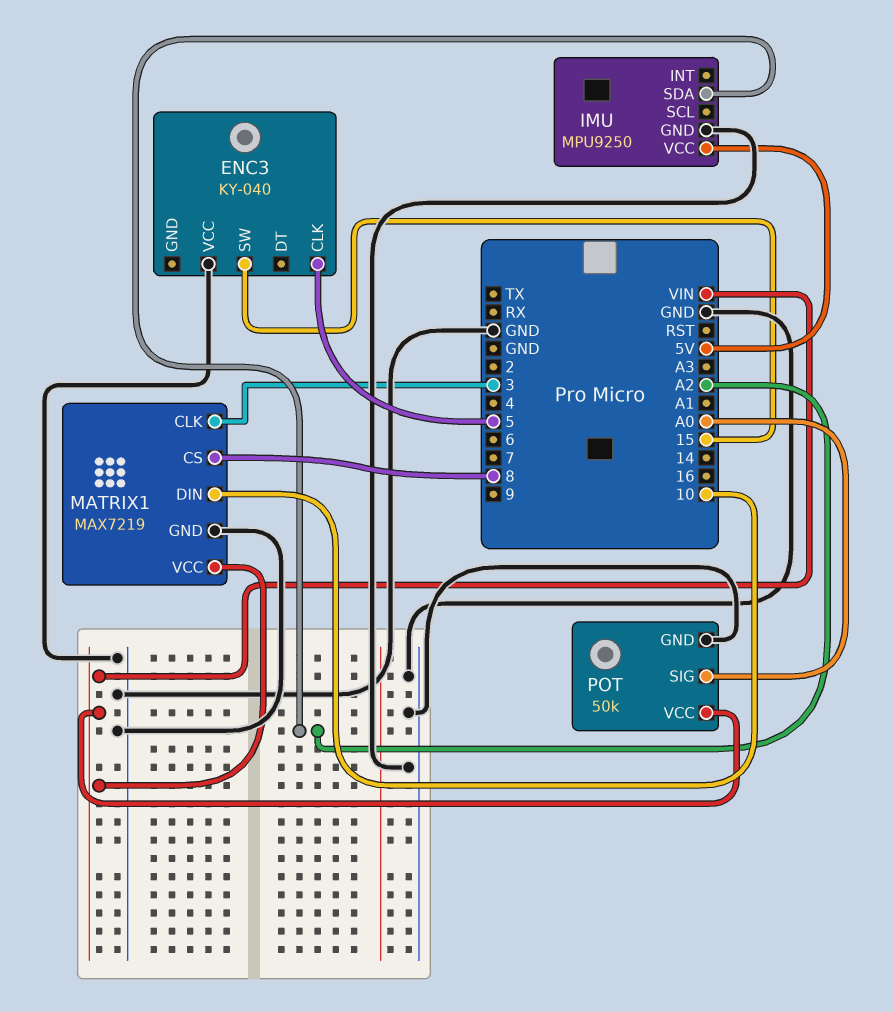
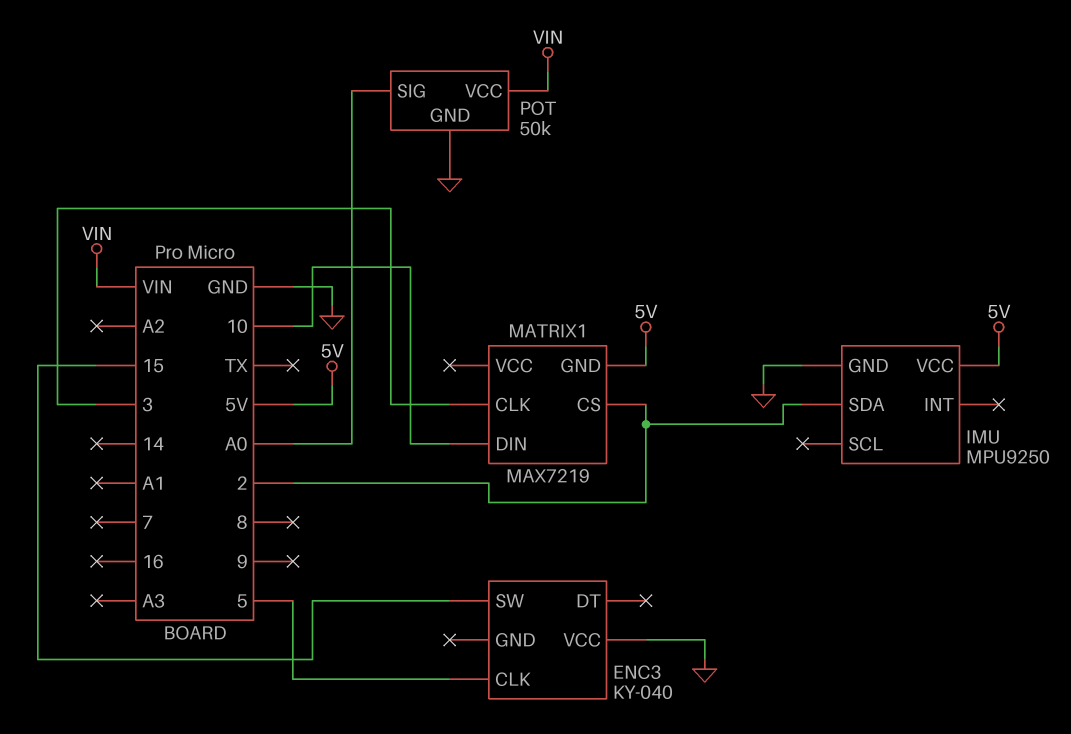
IMU pin SDA: A2 -> 2
MATRIX1 pin CS: 8 -> 2
MATRIX1 pin GND: GND -> 5V
MATRIX1 pin VCC: VIN -> none

